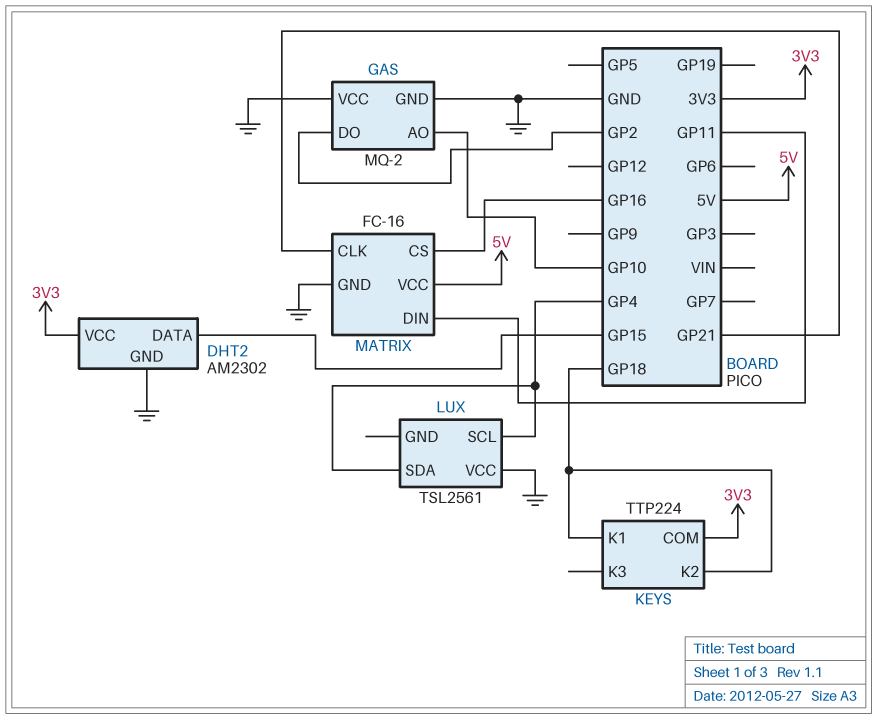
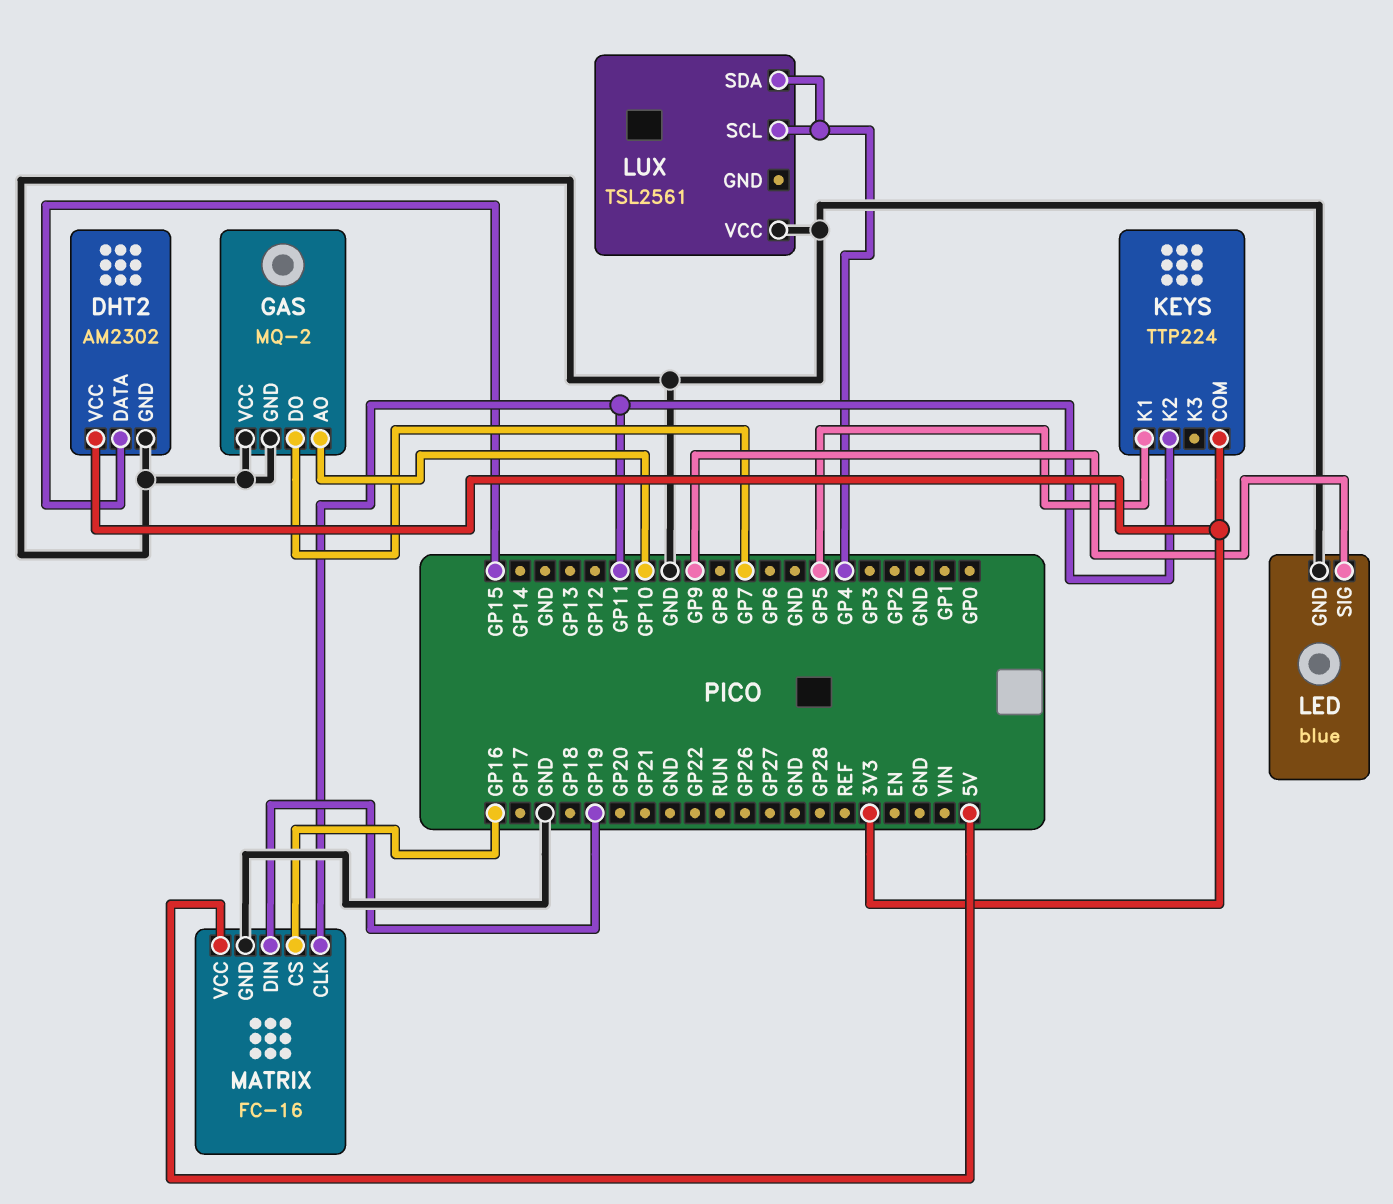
GAS pin DO: GP2 -> GP7
KEYS pin K1: GP18 -> GP5
KEYS pin K2: GP18 -> GP11
LED: none -> blue
LED pin GND: none -> GND
LED pin SIG: none -> GP9
MATRIX pin CLK: GP21 -> GP11
MATRIX pin DIN: GP11 -> GP19

